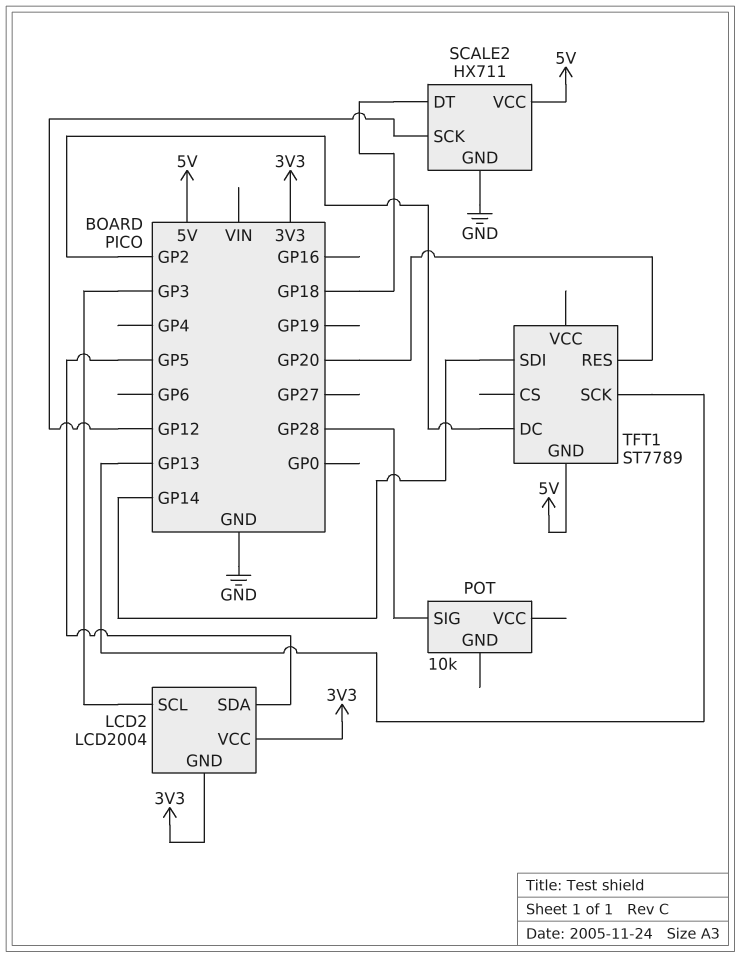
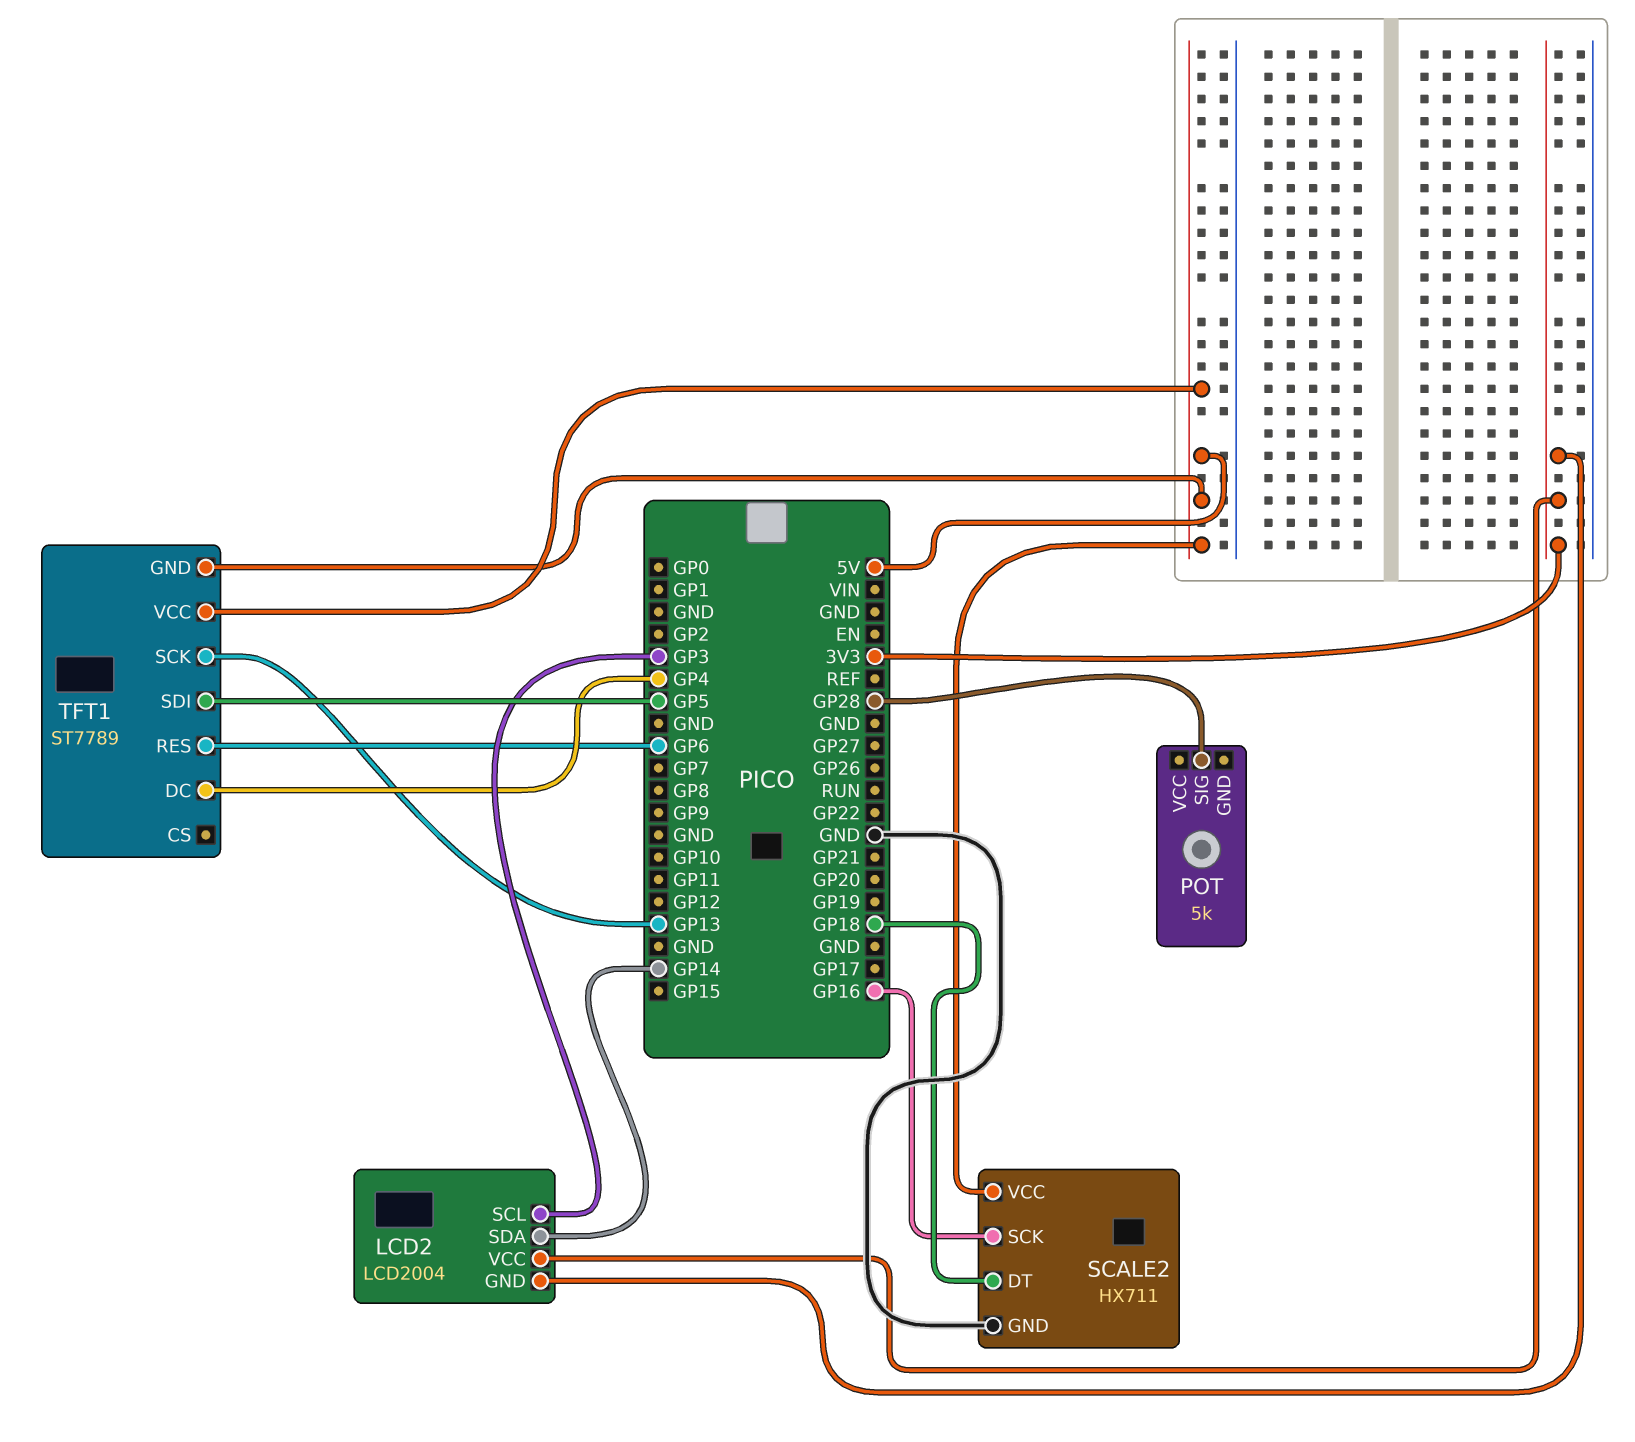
LCD2 pin SDA: GP5 -> GP14
POT: 10k -> 5k
SCALE2 pin SCK: GP12 -> GP16
TFT1 pin DC: GP2 -> GP4
TFT1 pin RES: GP20 -> GP6
TFT1 pin SDI: GP14 -> GP5
TFT1 pin VCC: none -> 5V

